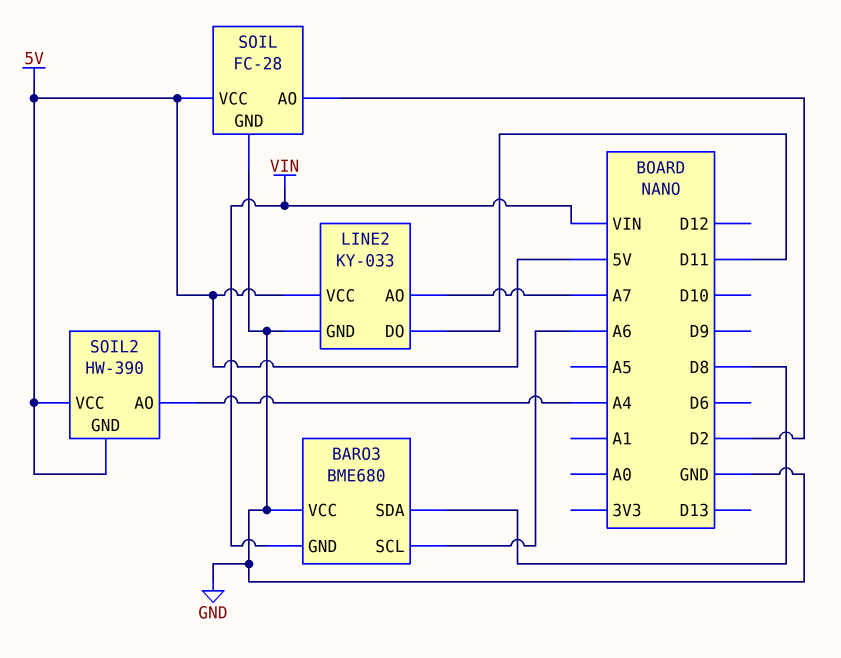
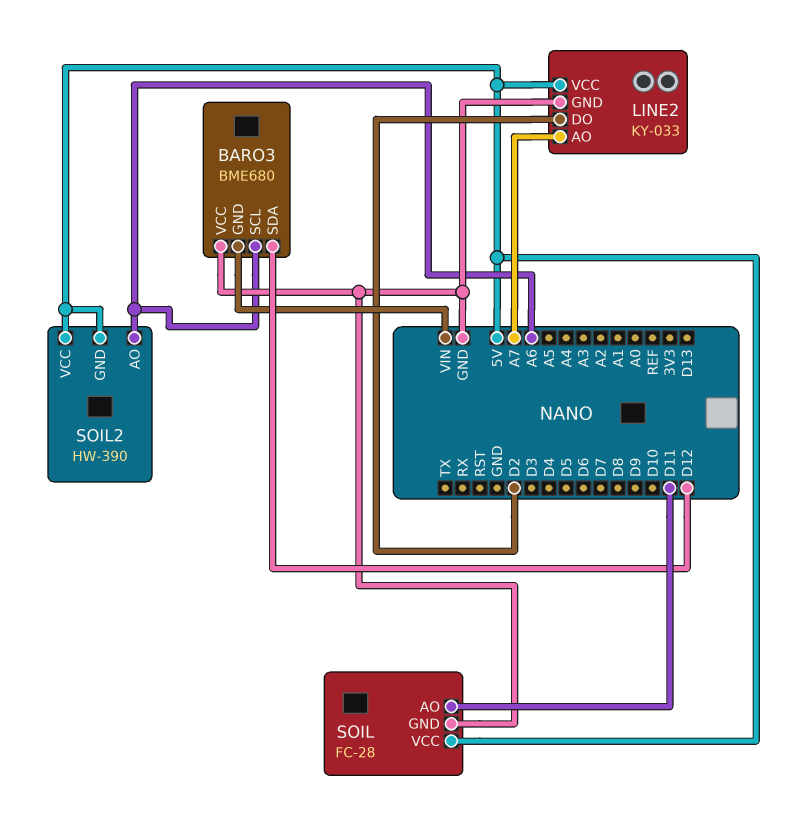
BARO3 pin SDA: D8 -> D12
LINE2 pin DO: D11 -> D2
SOIL pin AO: D2 -> D11
SOIL2 pin AO: A4 -> A6

